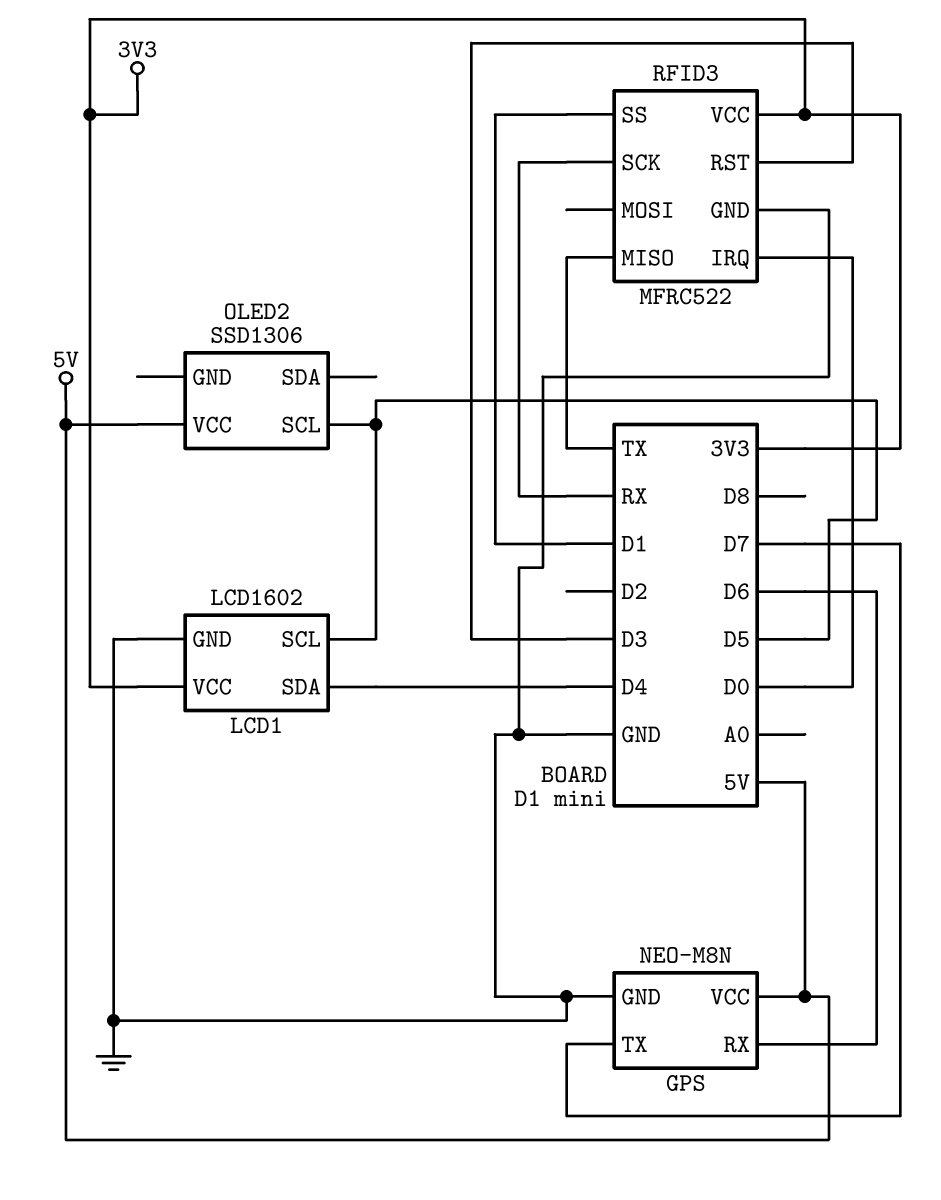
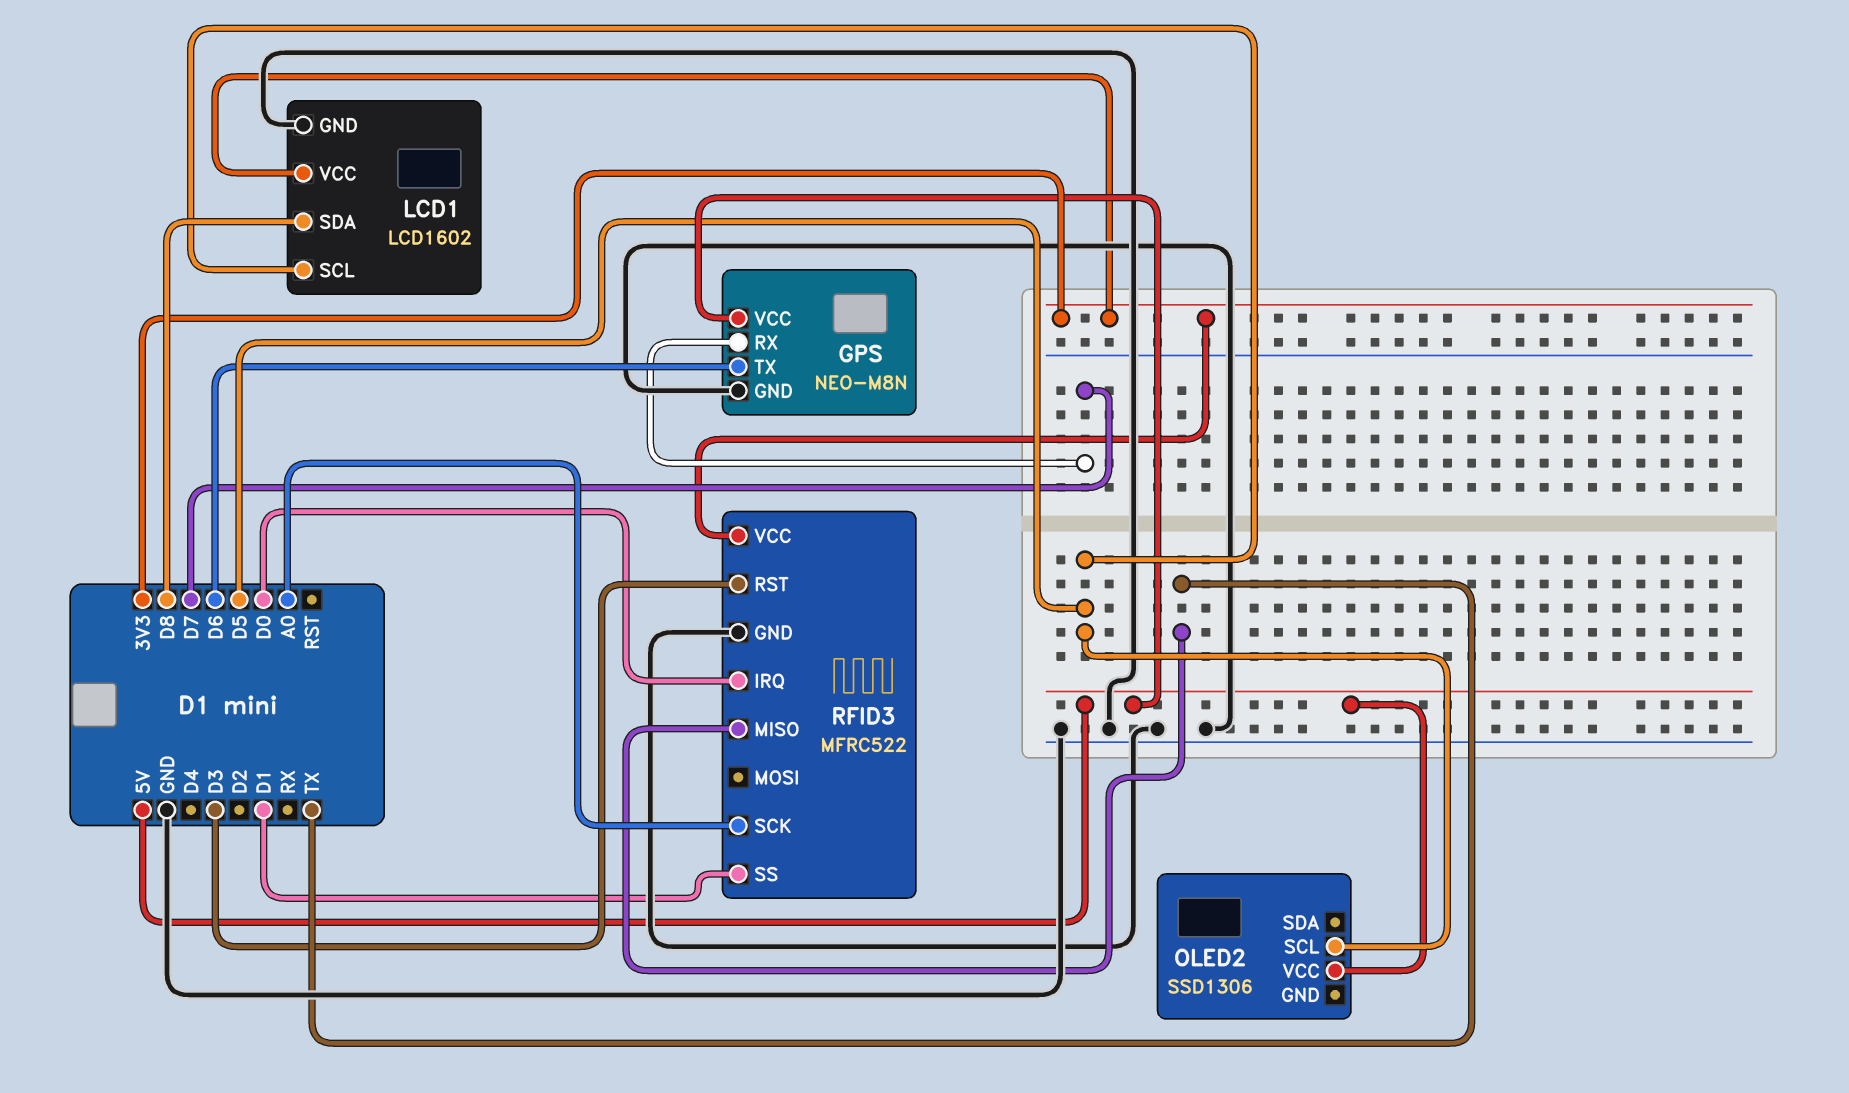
GPS pin RX: D6 -> D7
GPS pin TX: D7 -> D6
LCD1 pin SDA: D4 -> D8
RFID3 pin SCK: RX -> A0

